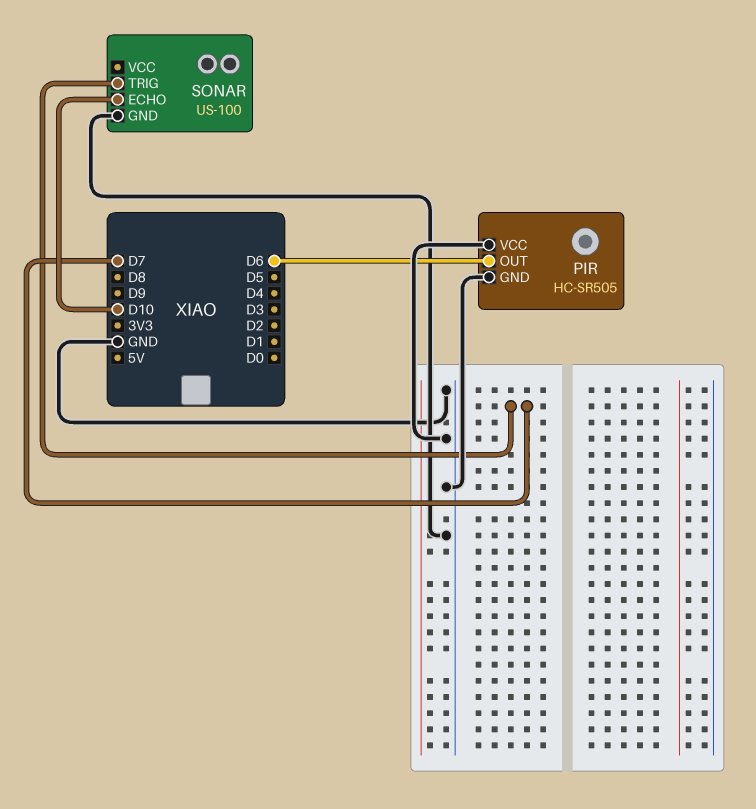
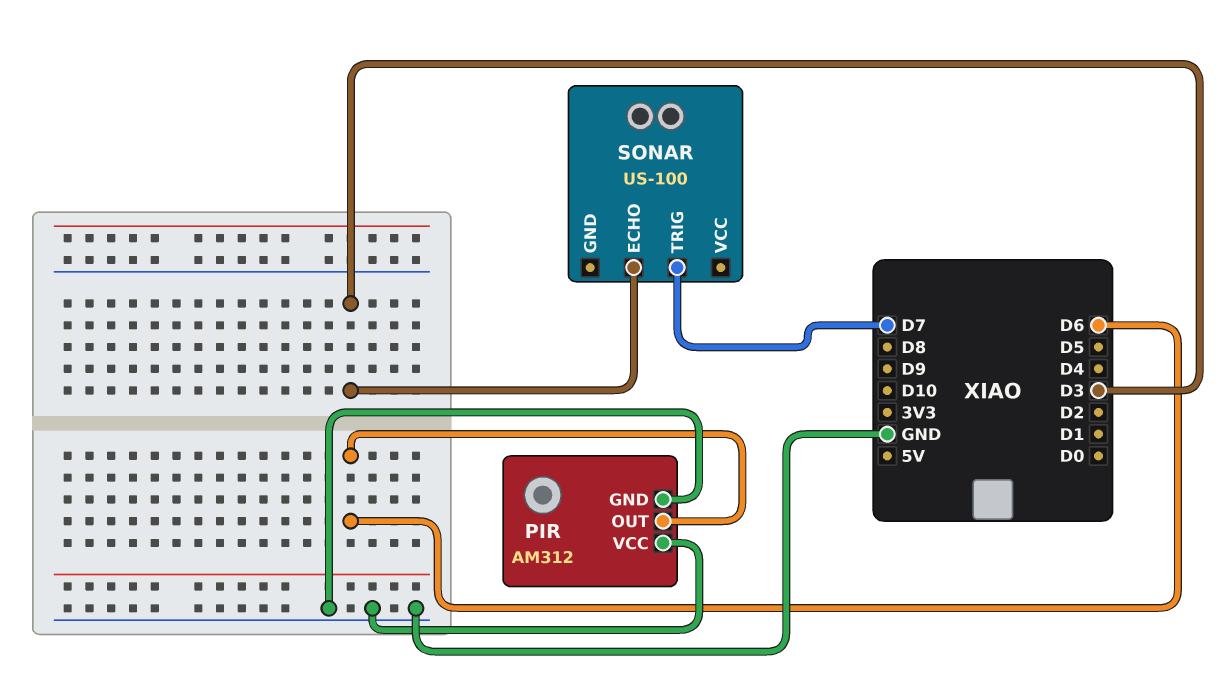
PIR: HC-SR505 -> AM312
SONAR pin ECHO: D10 -> D3
SONAR pin GND: GND -> none

